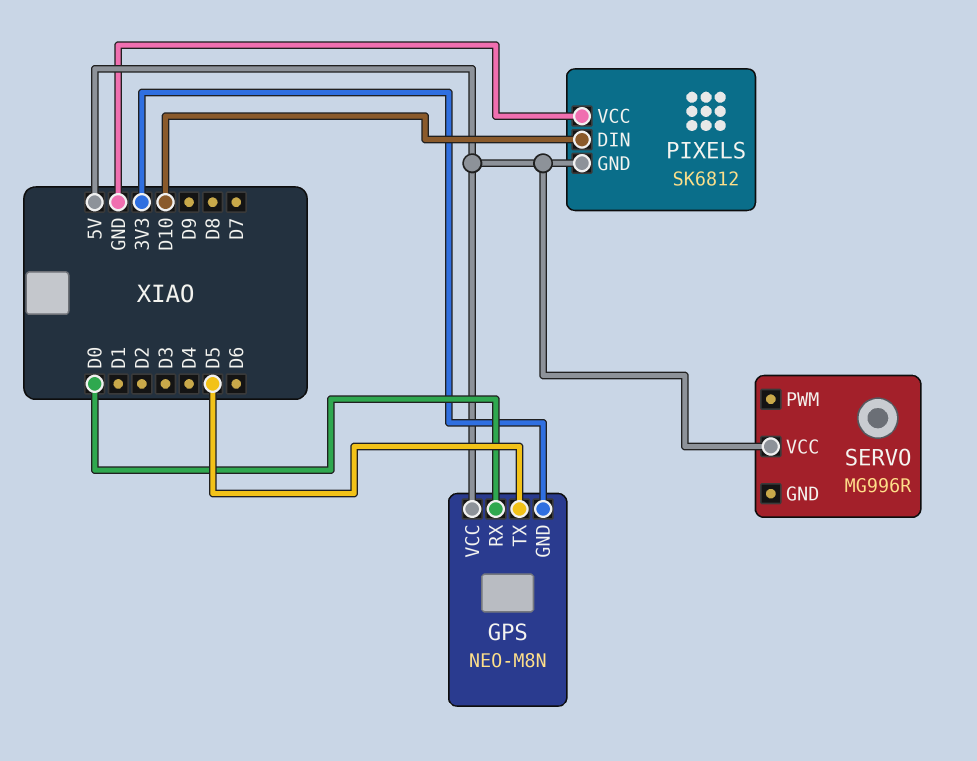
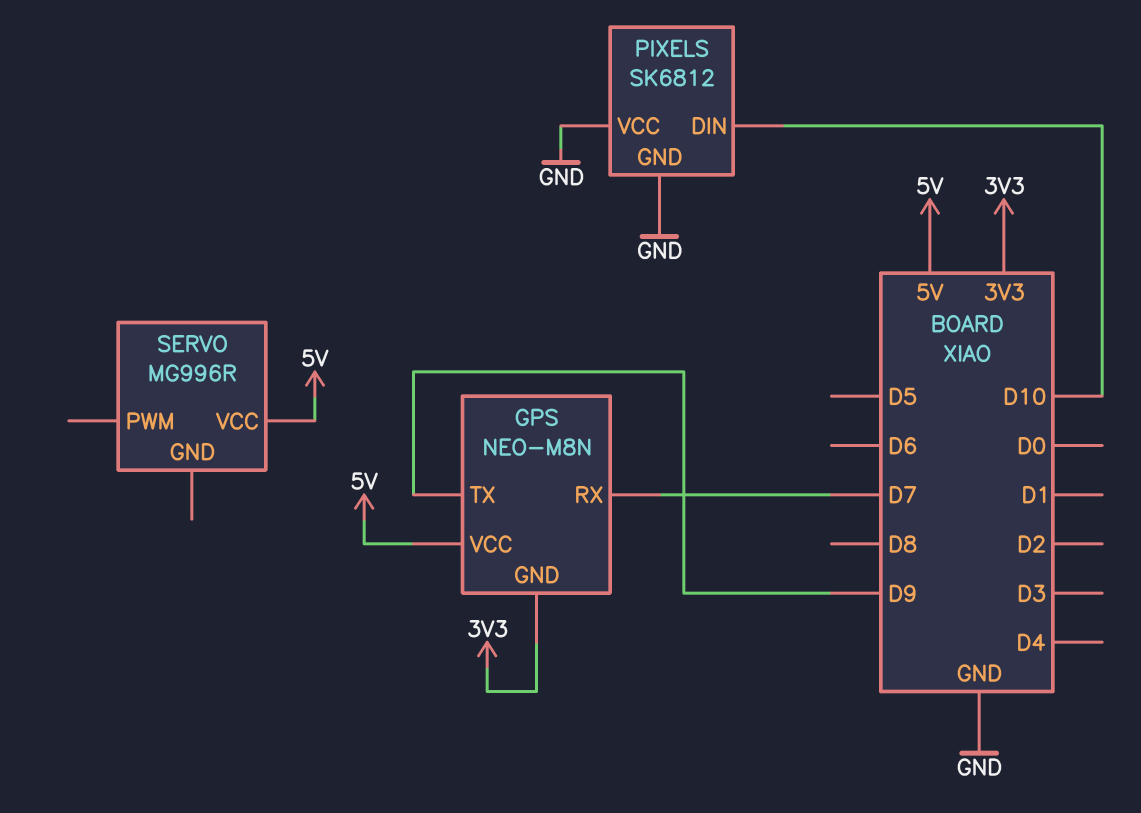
GPS pin RX: D0 -> D7
GPS pin TX: D5 -> D9
PIXELS pin GND: 5V -> GND

